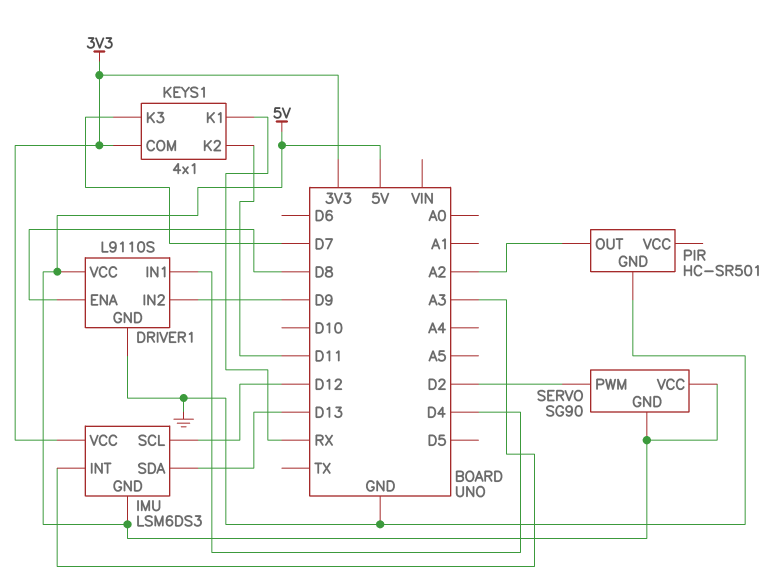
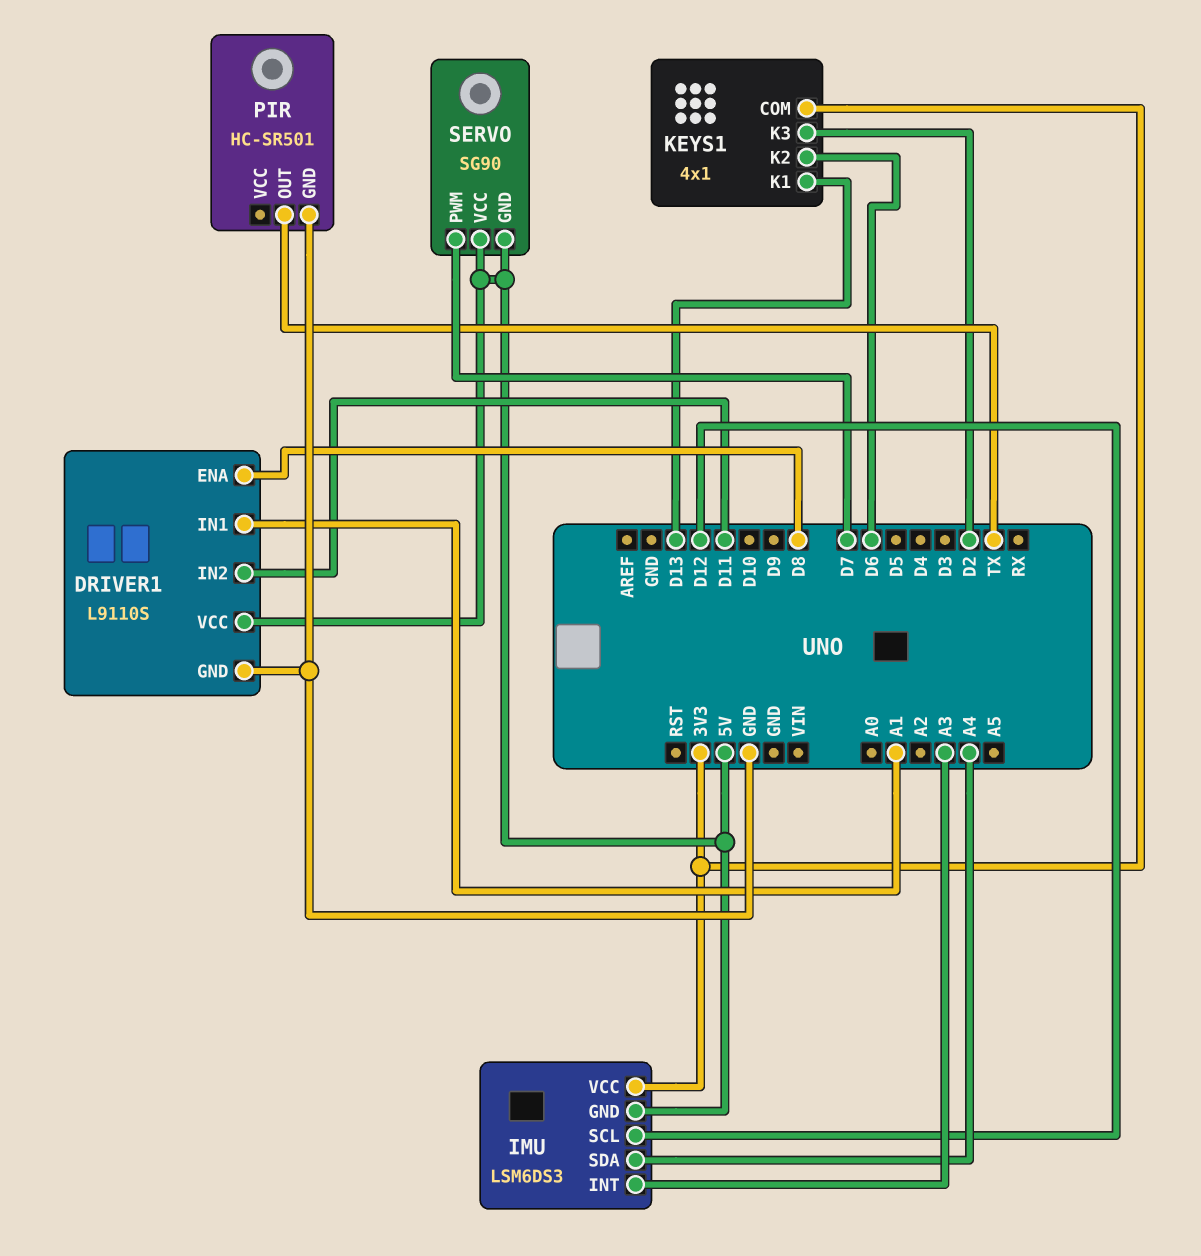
DRIVER1 pin IN1: D4 -> A1
DRIVER1 pin IN2: D9 -> D11
IMU pin SDA: D13 -> A4
KEYS1 pin K1: RX -> D13
KEYS1 pin K2: D11 -> D6
KEYS1 pin K3: D7 -> D2
PIR pin OUT: A2 -> TX
SERVO pin PWM: D2 -> D7

